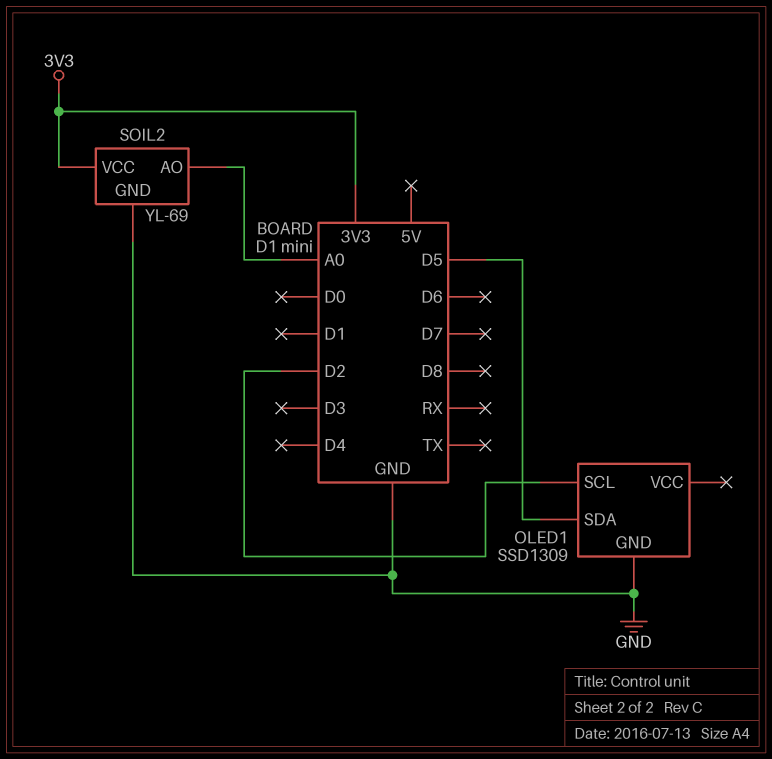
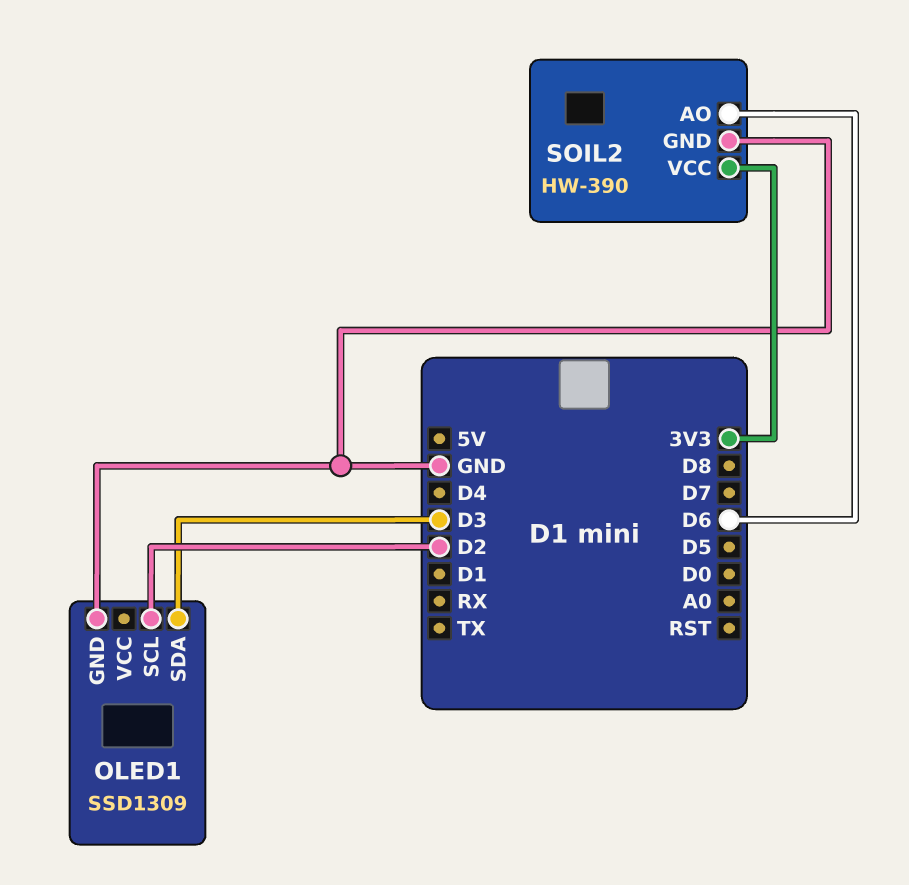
OLED1 pin SDA: D5 -> D3
SOIL2: YL-69 -> HW-390
SOIL2 pin AO: A0 -> D6

